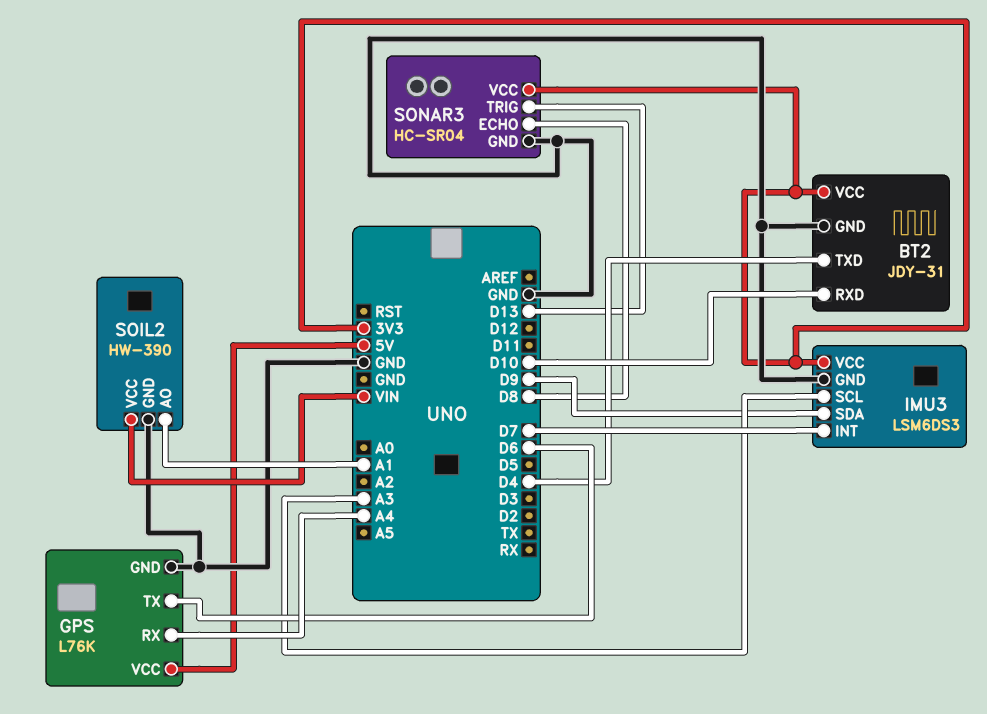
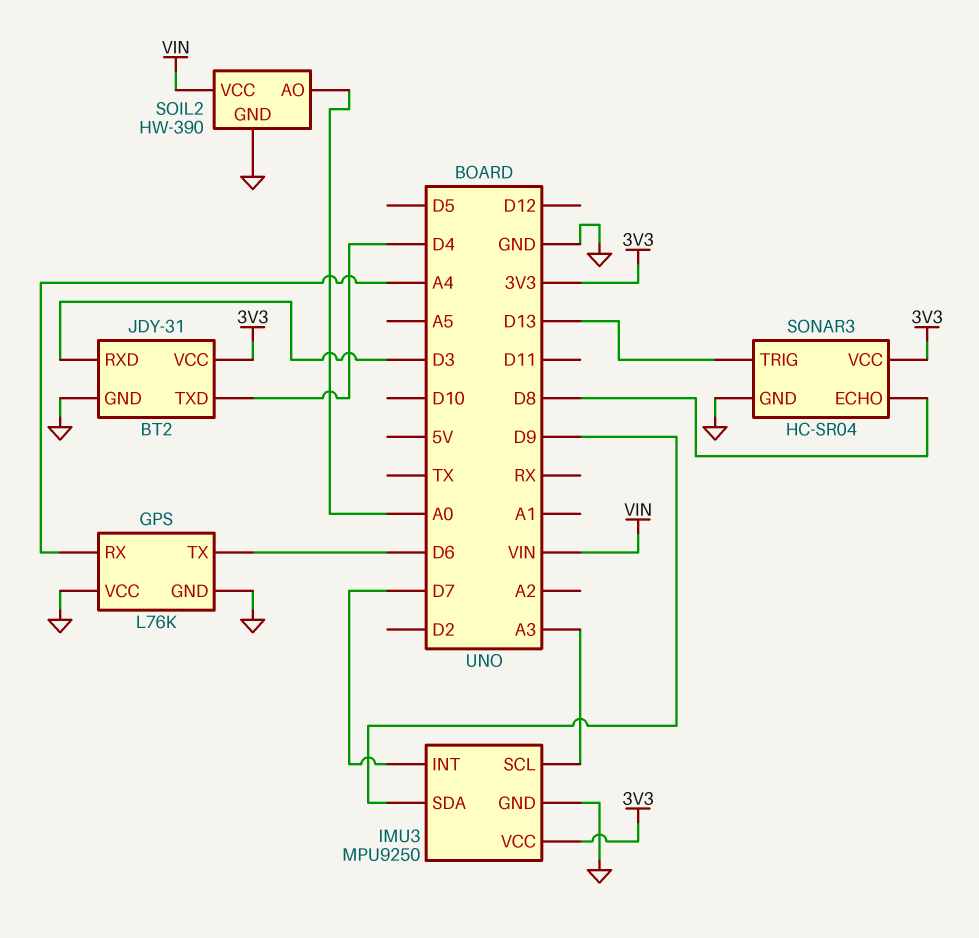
BT2 pin RXD: D10 -> D3
GPS pin VCC: 5V -> GND
IMU3: LSM6DS3 -> MPU9250
SOIL2 pin AO: A1 -> A0

